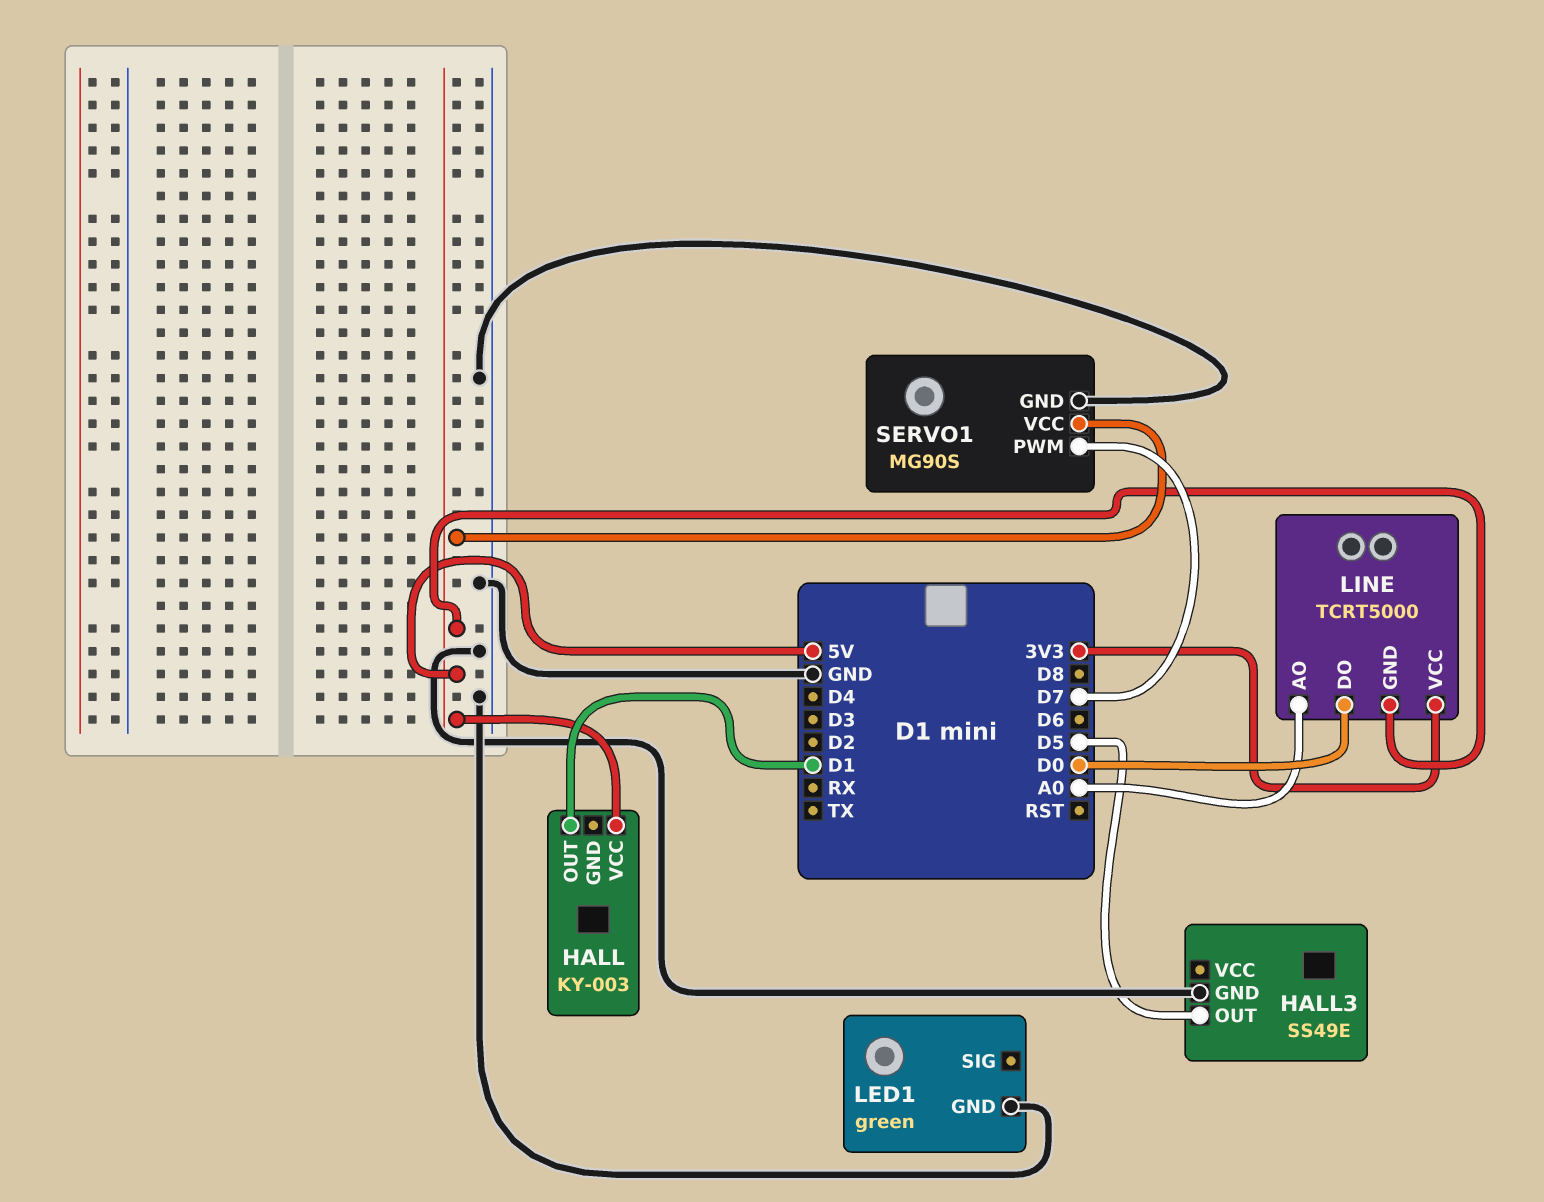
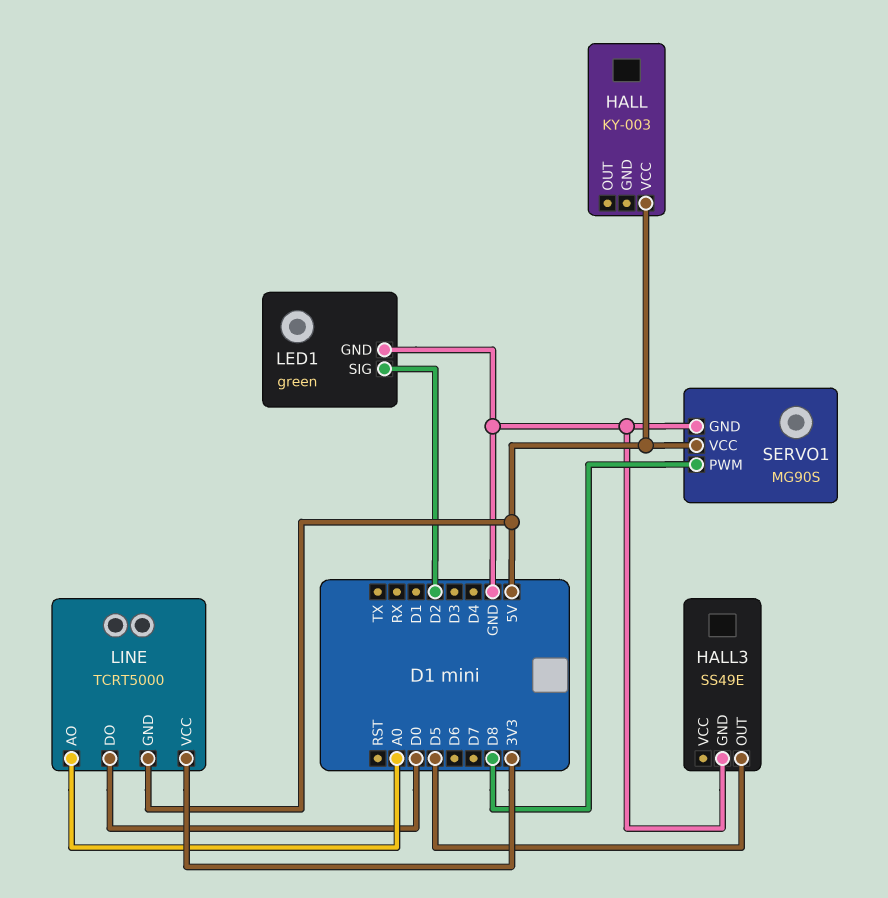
HALL pin OUT: D1 -> none
LED1 pin SIG: none -> D2
SERVO1 pin PWM: D7 -> D8

